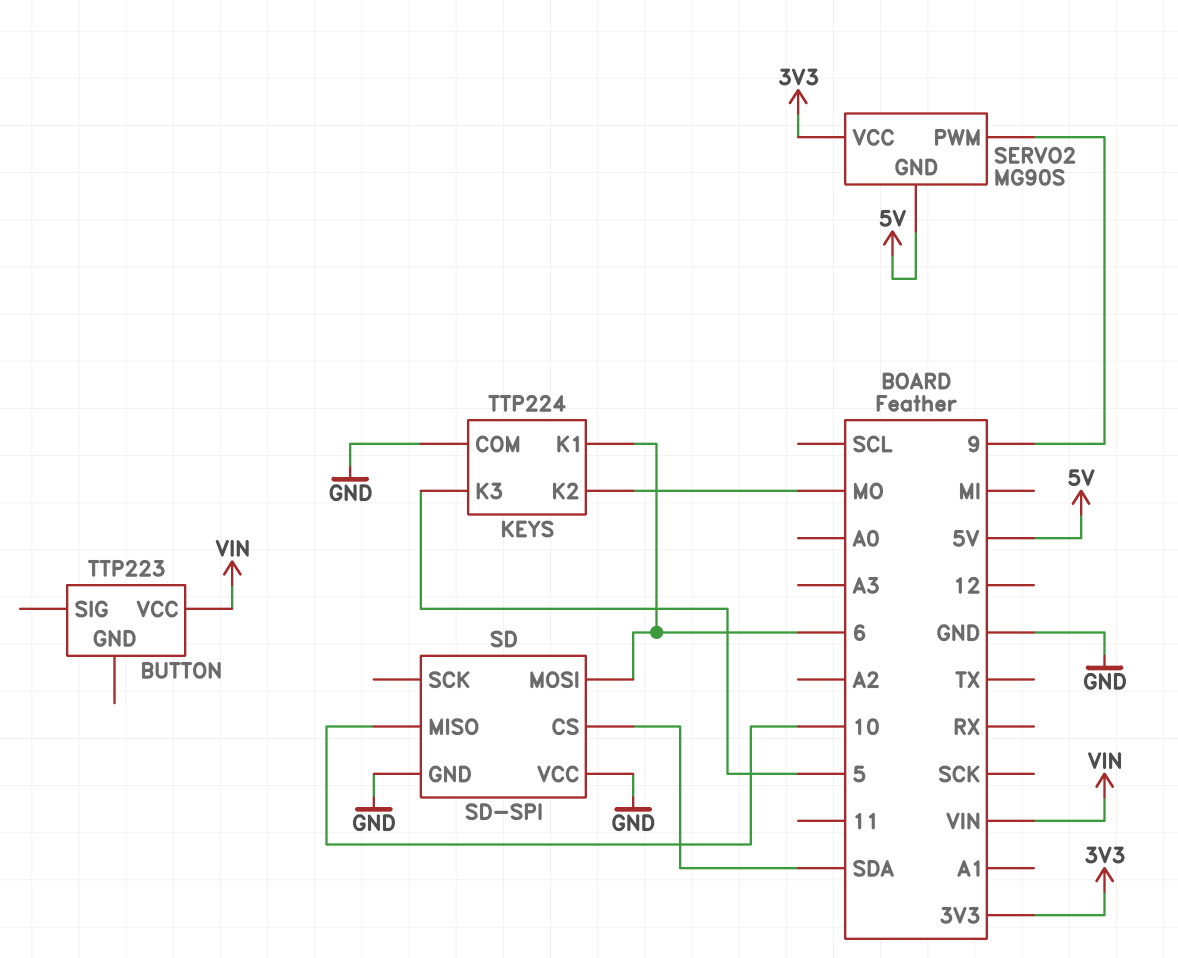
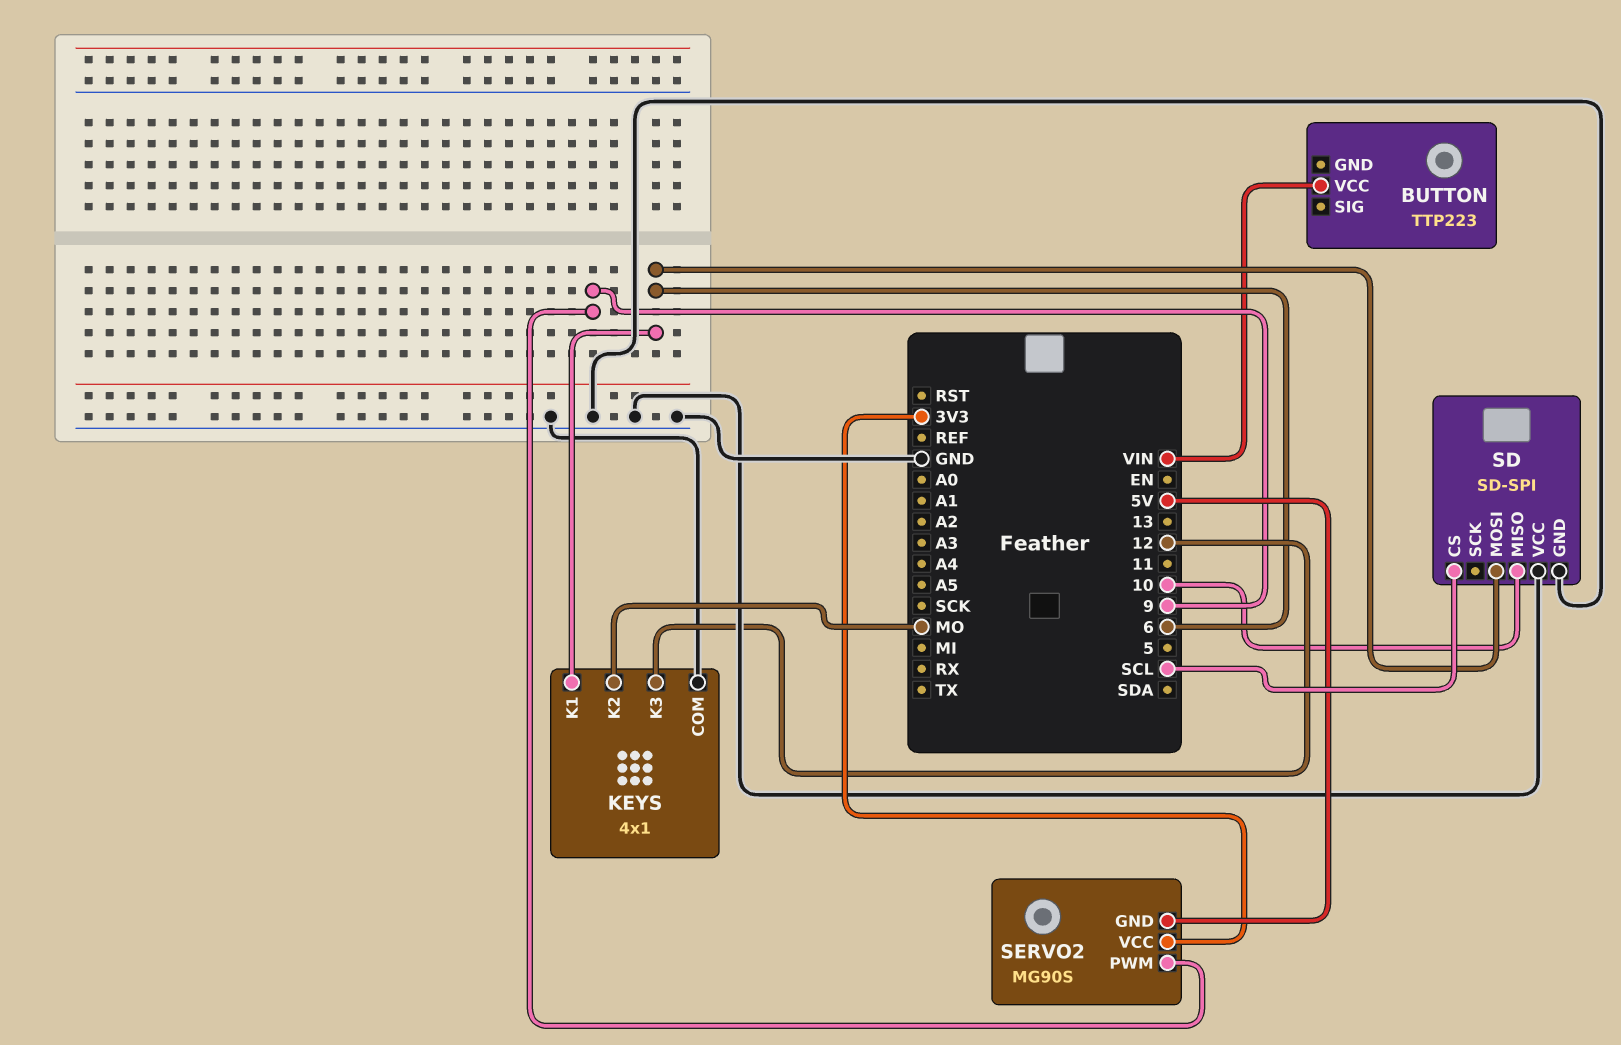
KEYS: TTP224 -> 4x1
KEYS pin K3: 5 -> 12
SD pin CS: SDA -> SCL

